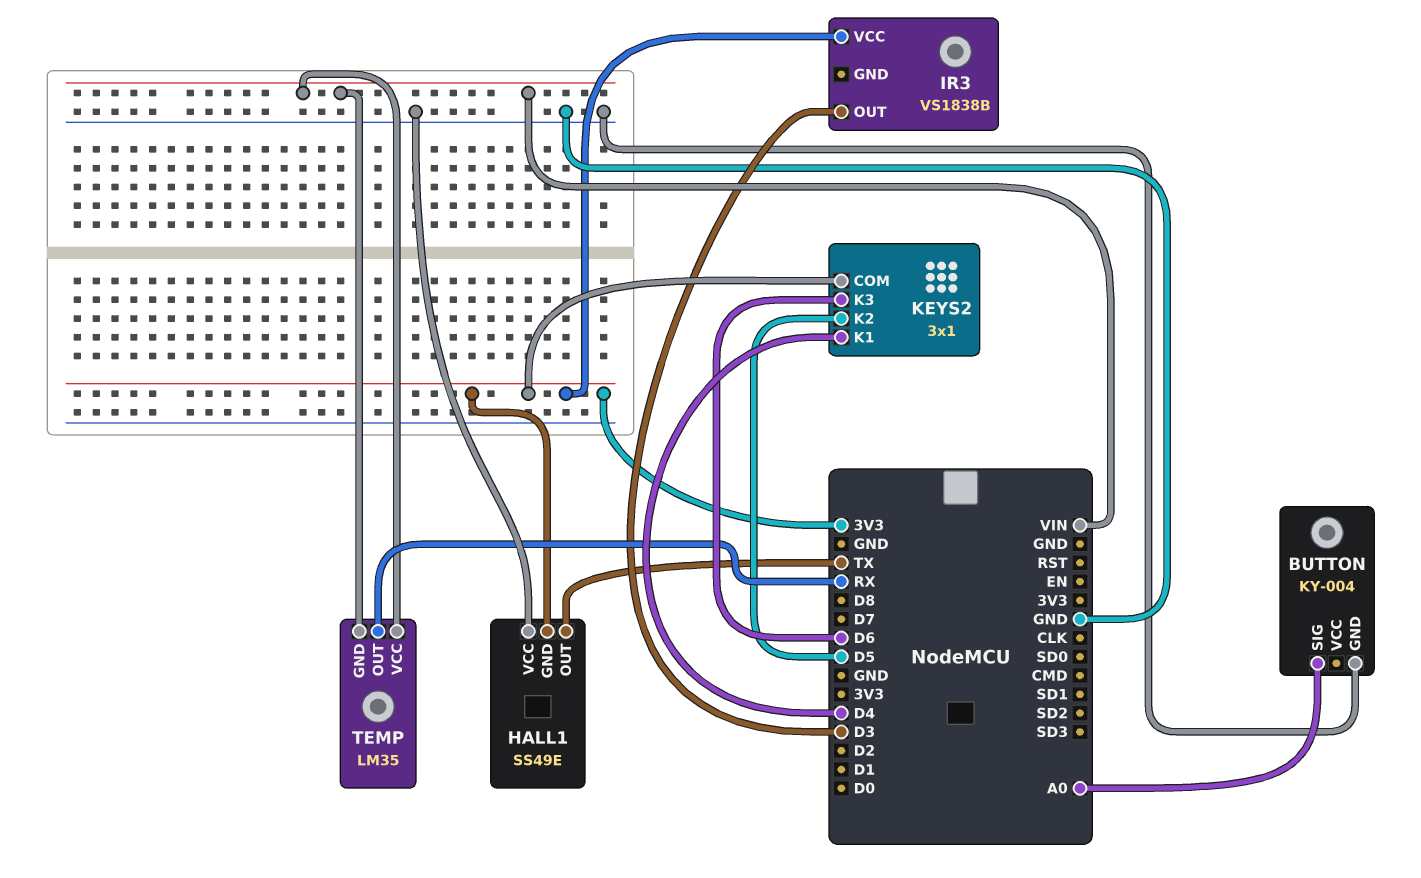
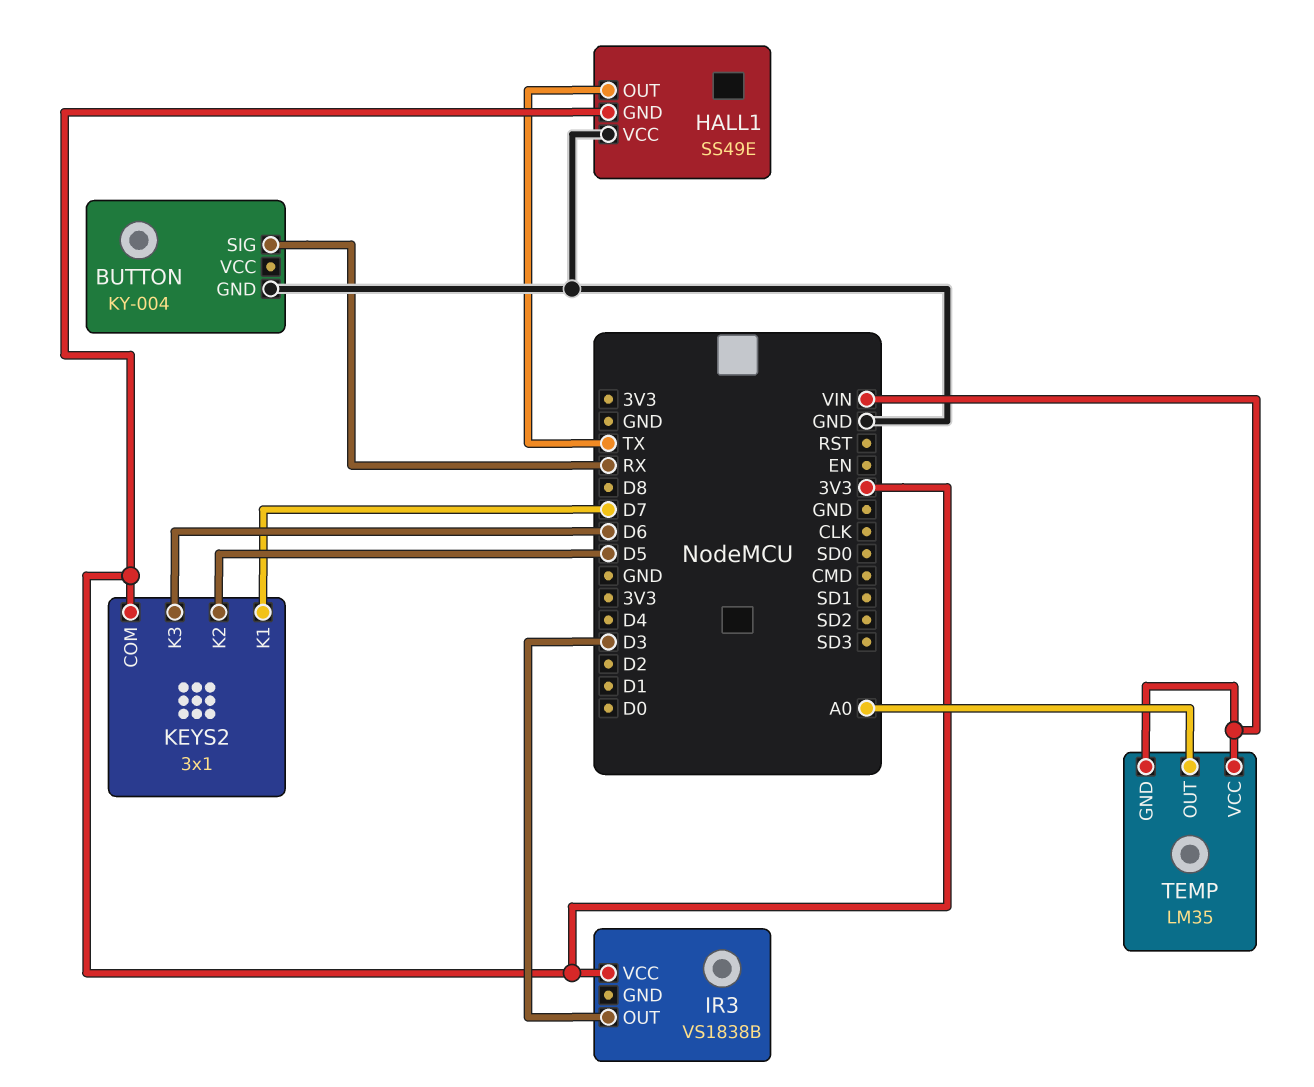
BUTTON pin SIG: A0 -> RX
KEYS2 pin K1: D4 -> D7
TEMP pin OUT: RX -> A0

